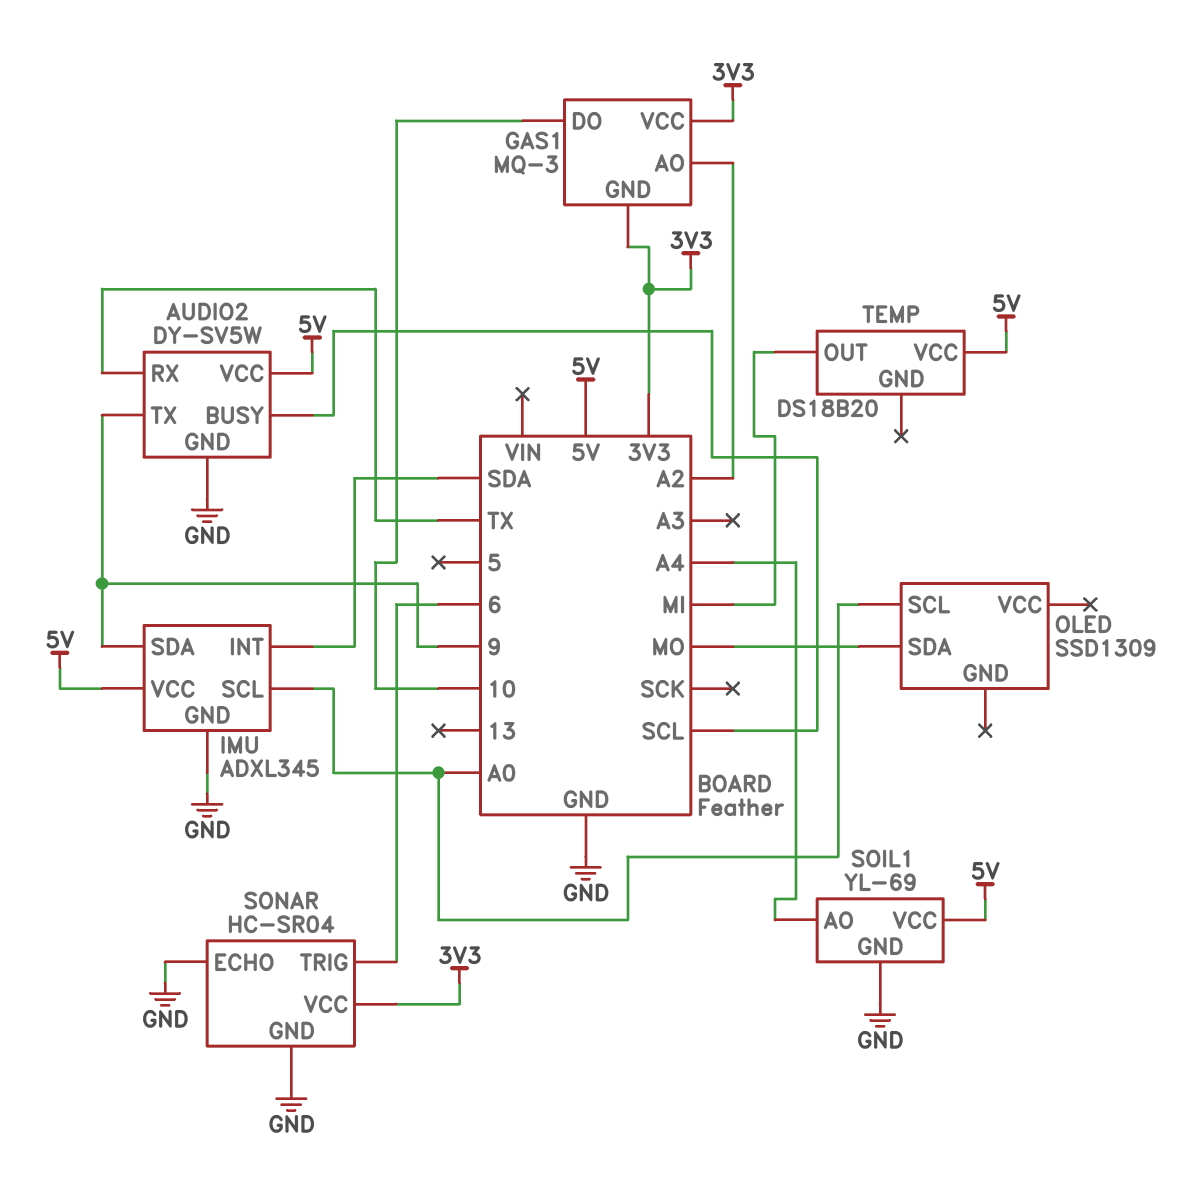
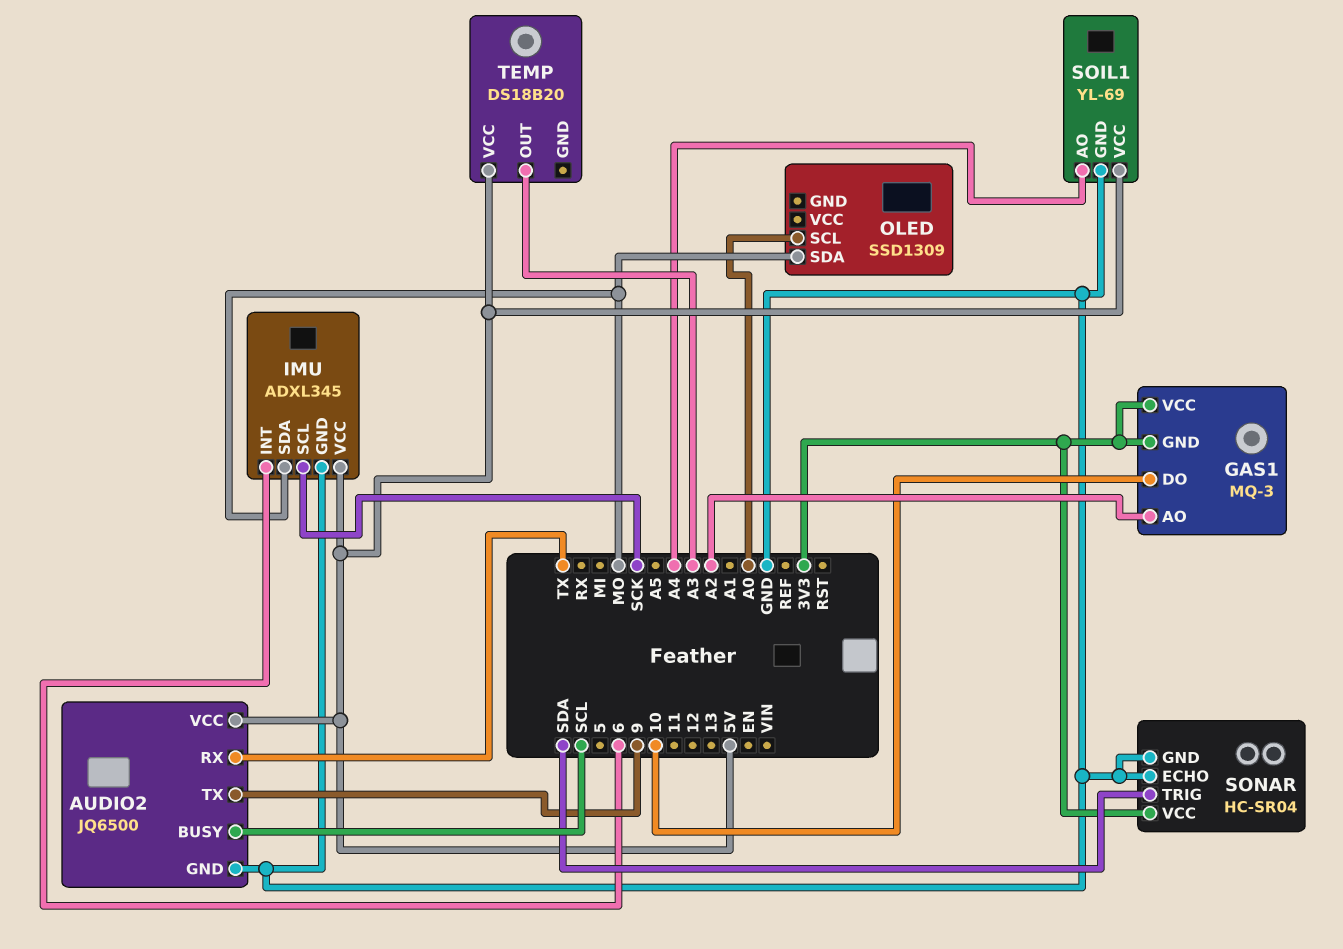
AUDIO2: DY-SV5W -> JQ6500
IMU pin INT: SDA -> 6
IMU pin SCL: A0 -> SCK
IMU pin SDA: 9 -> MO
SONAR pin TRIG: 6 -> SDA
TEMP pin OUT: MI -> A3

